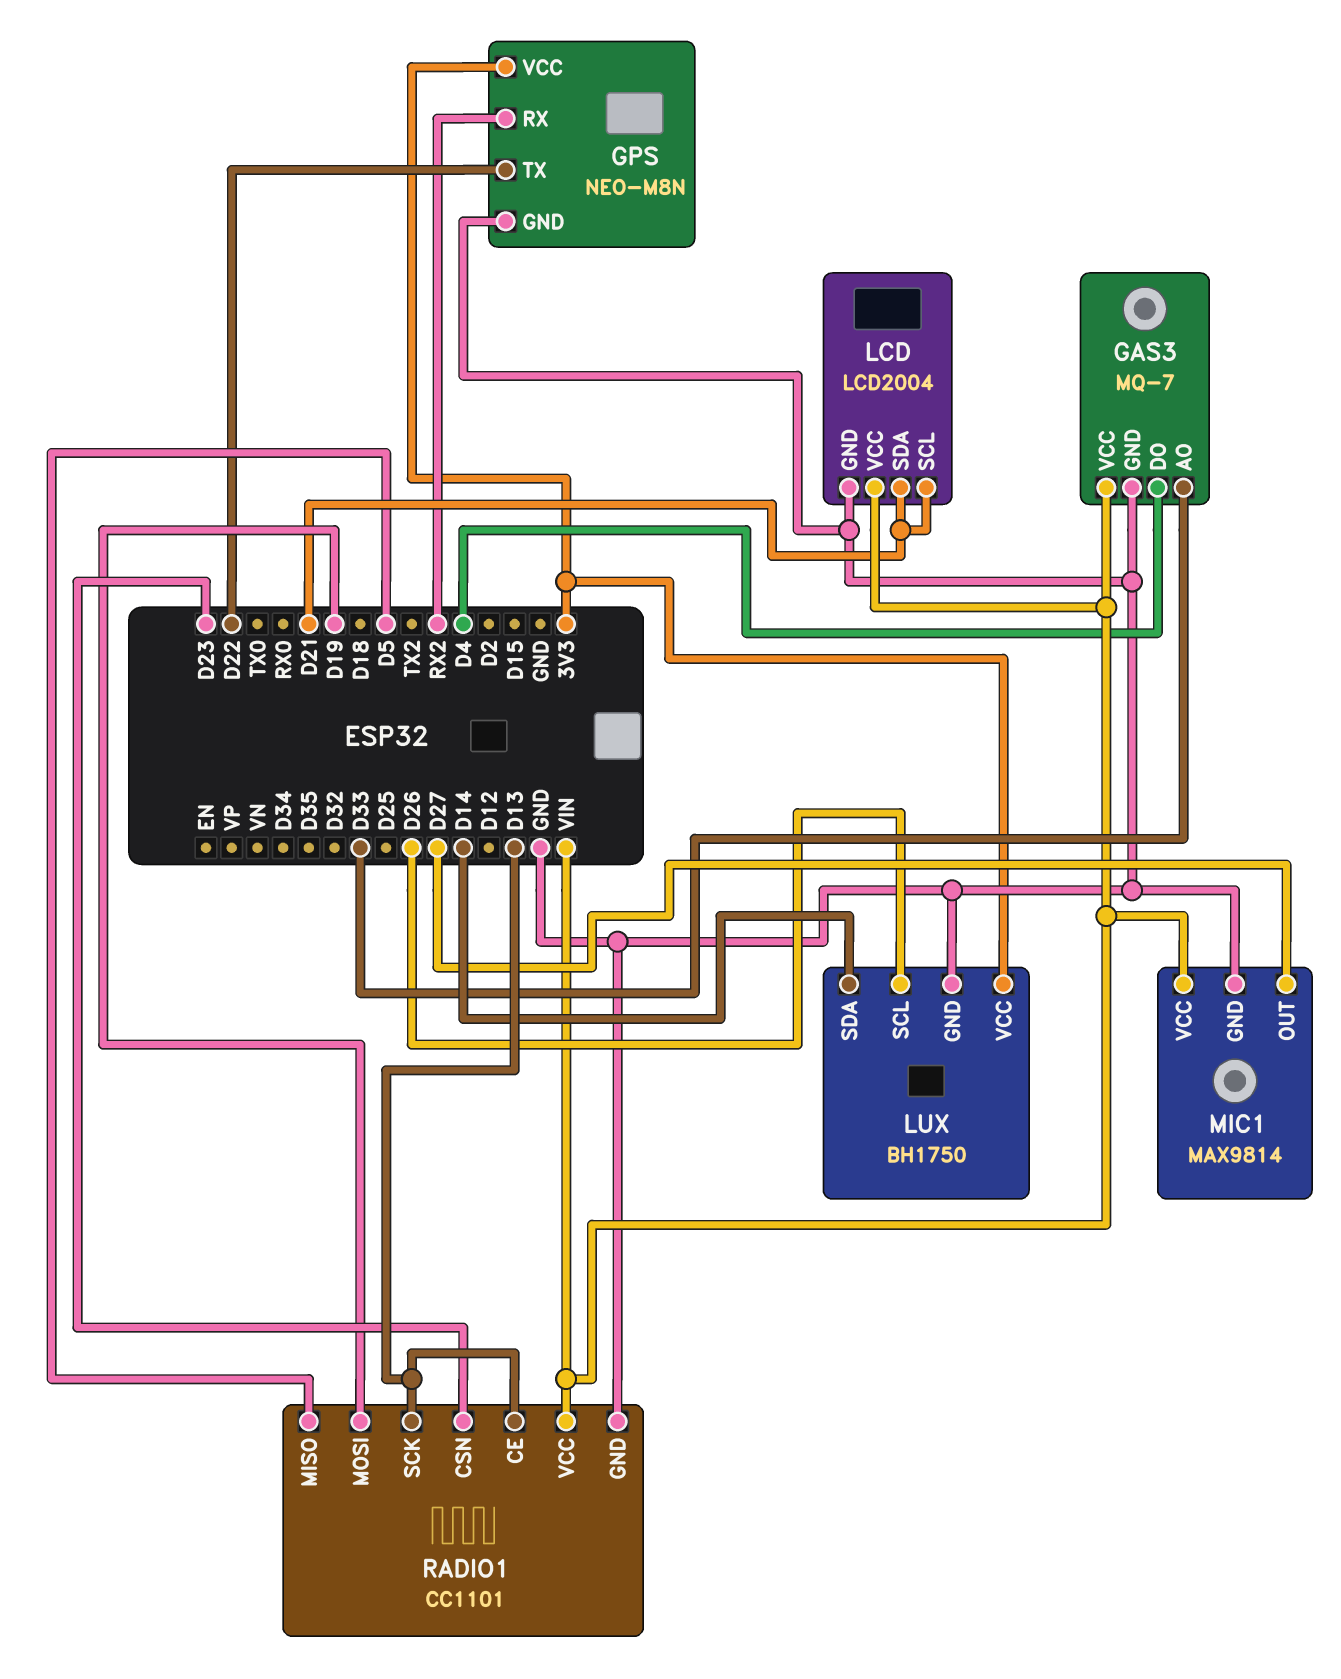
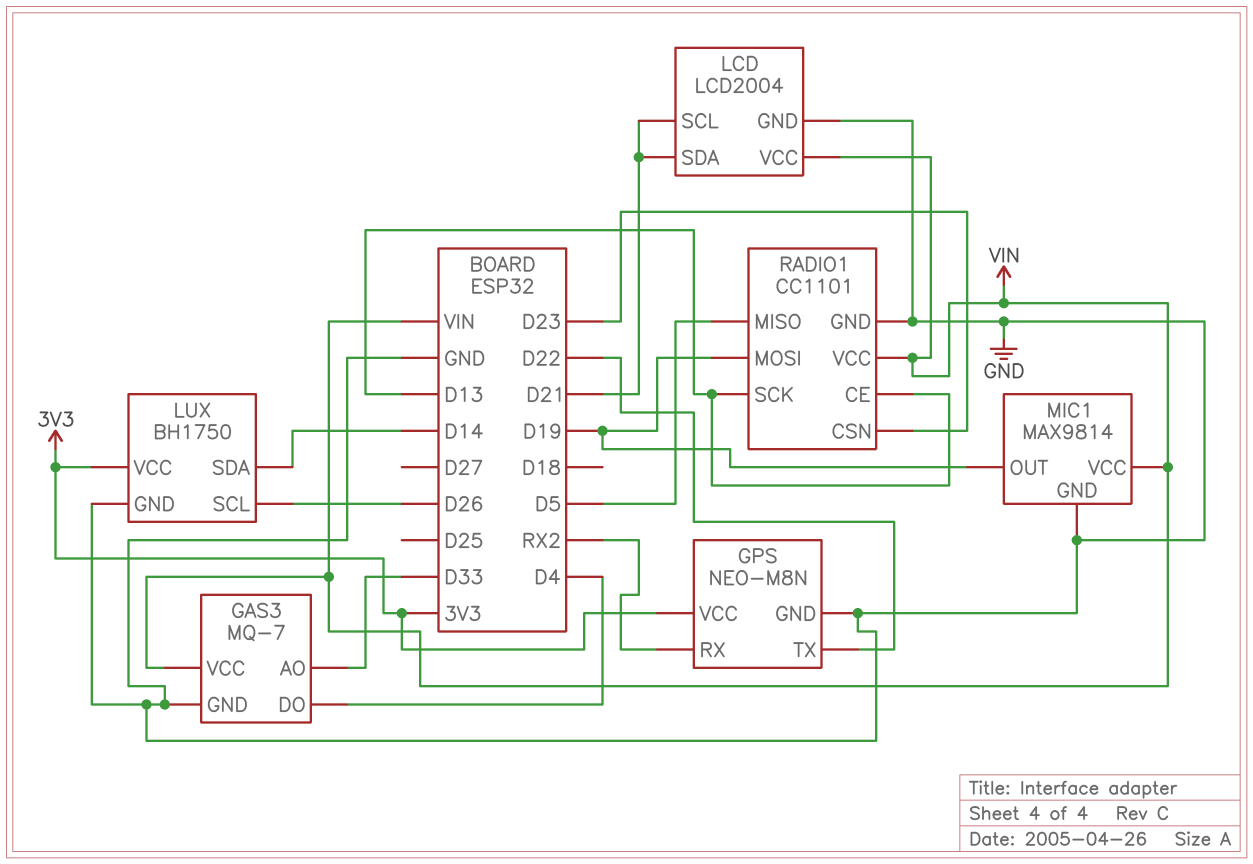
MIC1 pin OUT: D27 -> D19

